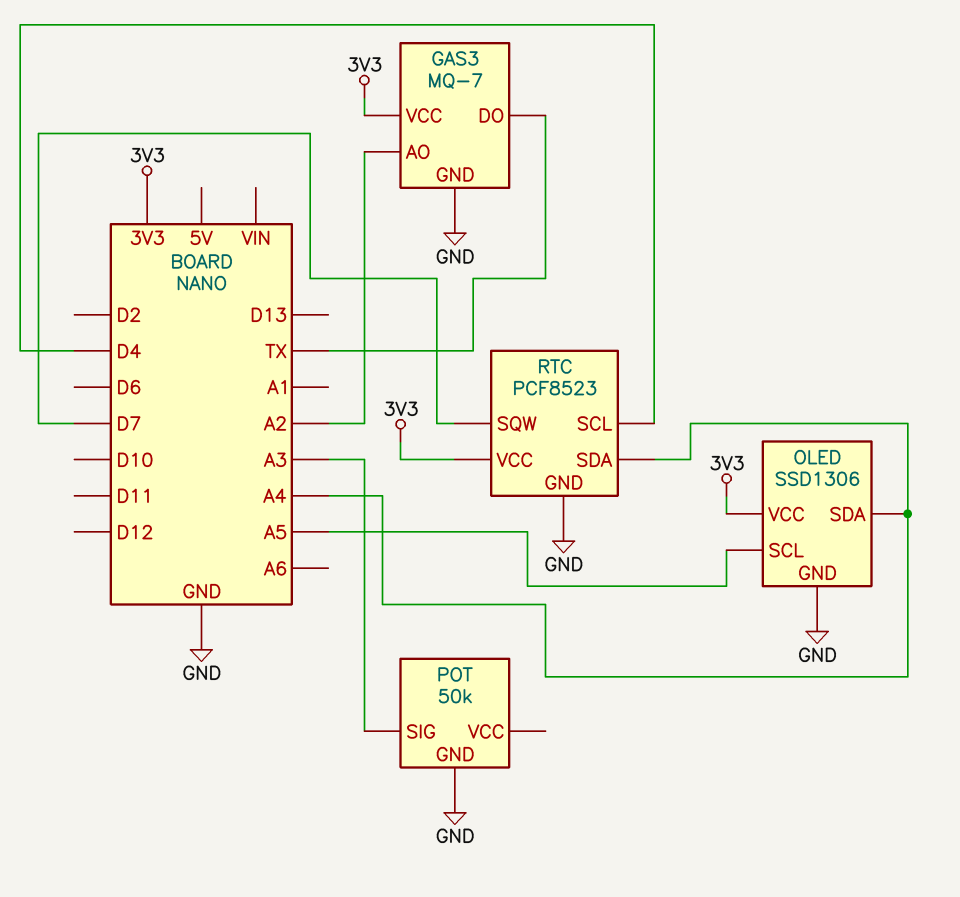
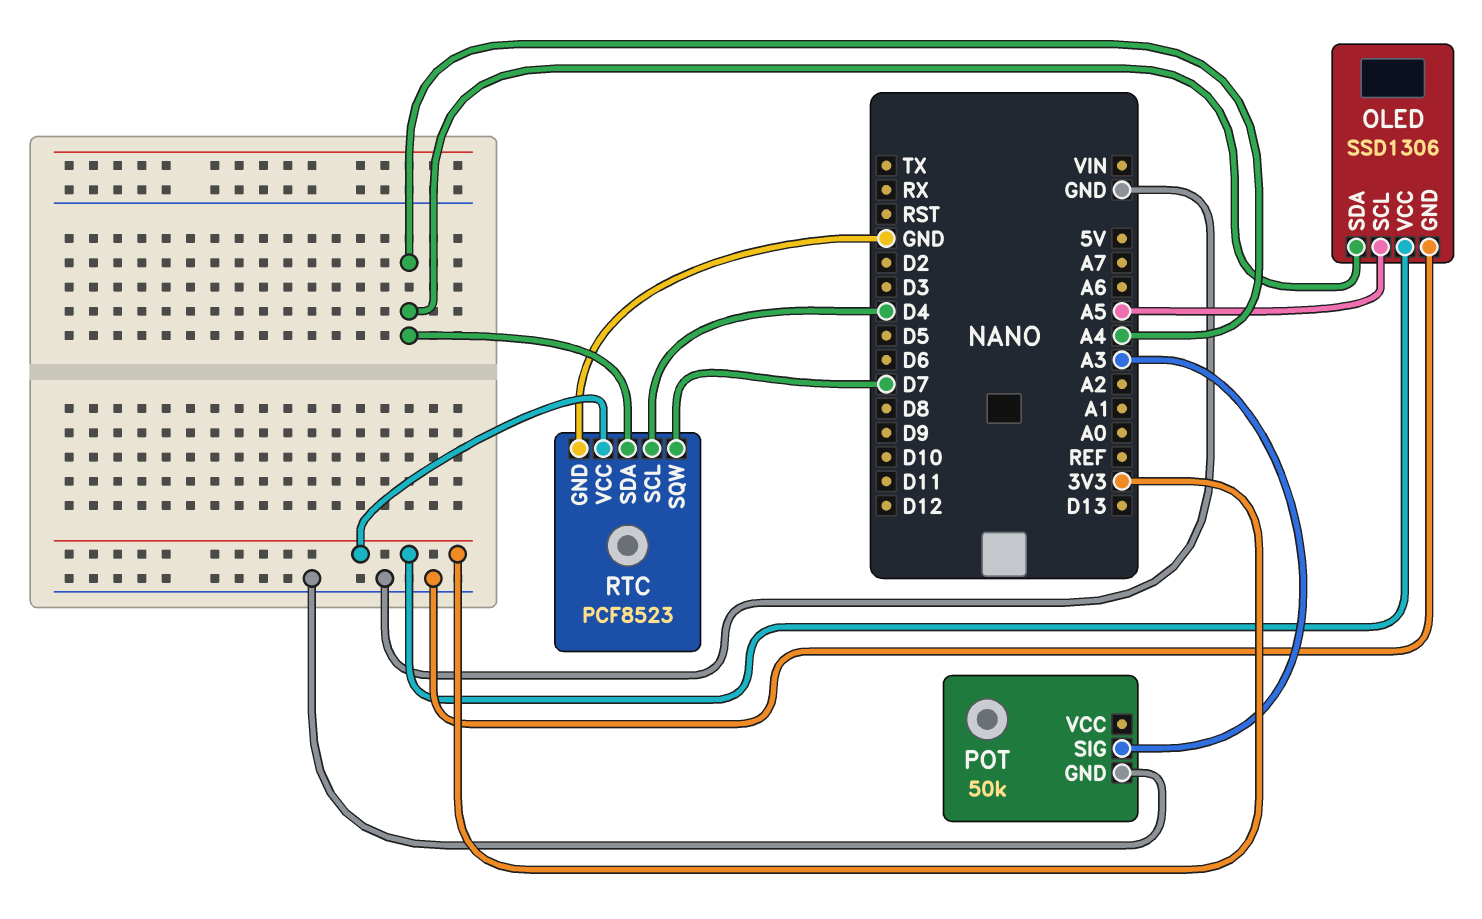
GAS3: MQ-7 -> none
GAS3 pin AO: A2 -> none
GAS3 pin DO: TX -> none
GAS3 pin GND: GND -> none
GAS3 pin VCC: 3V3 -> none

